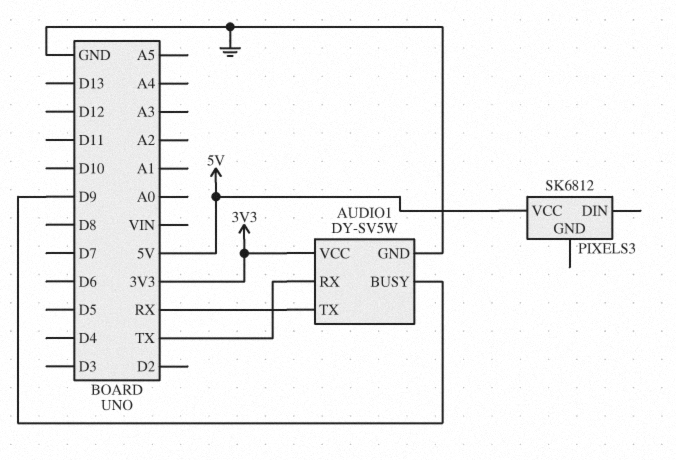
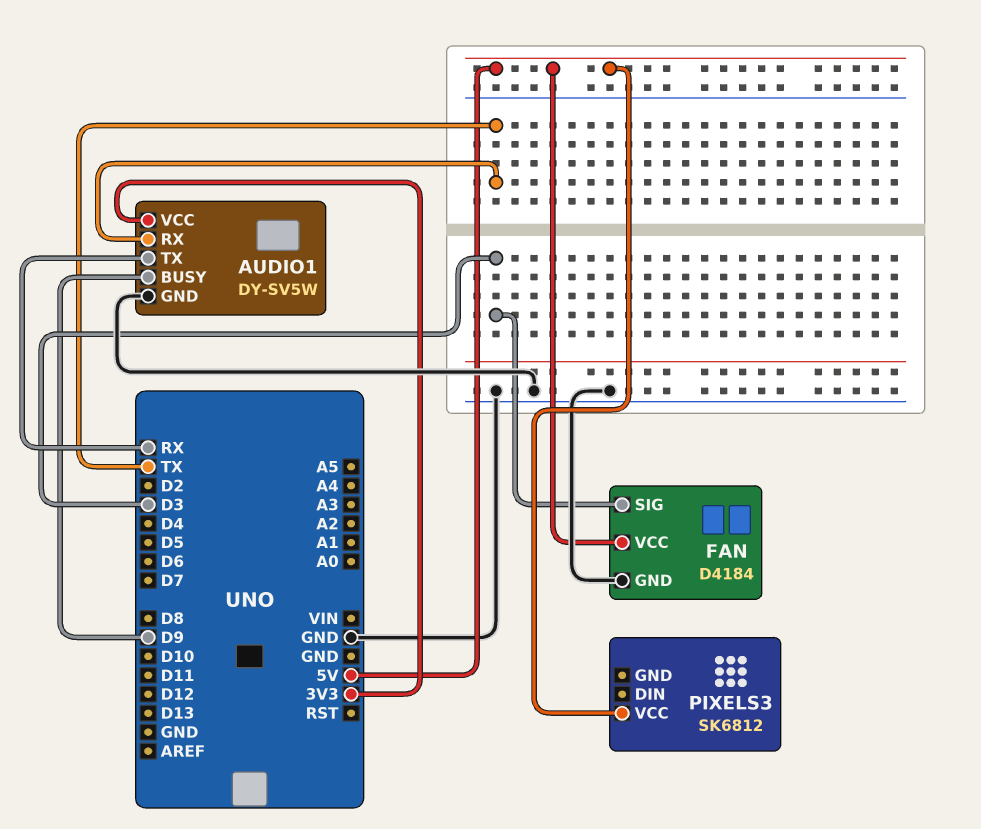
FAN: none -> D4184
FAN pin GND: none -> GND
FAN pin SIG: none -> D3
FAN pin VCC: none -> 5V

